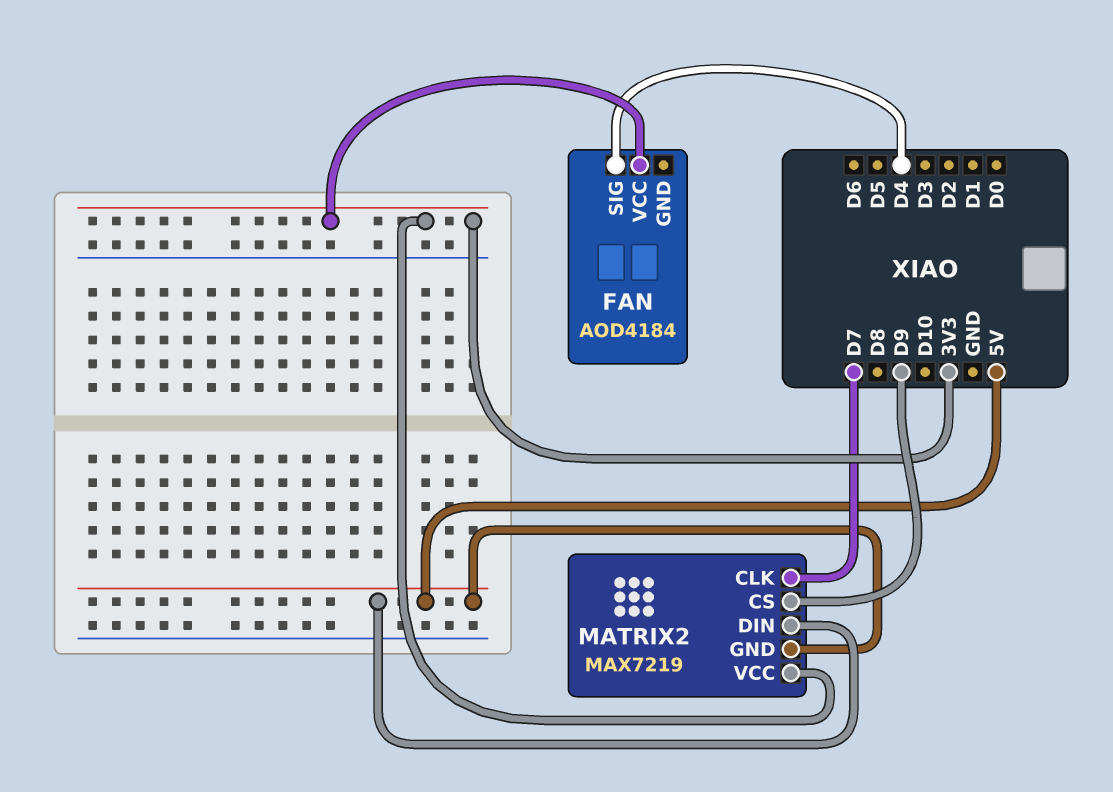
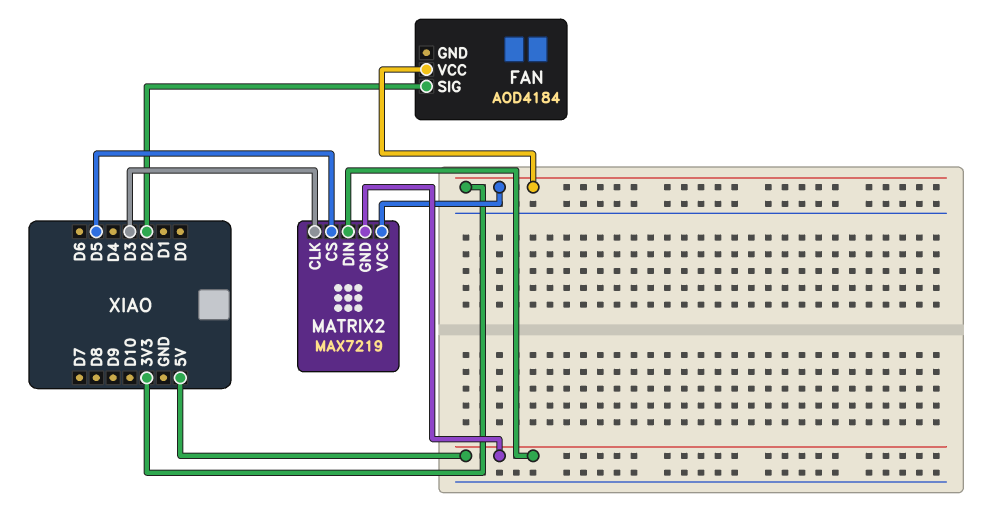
FAN pin SIG: D4 -> D2
MATRIX2 pin CLK: D7 -> D3
MATRIX2 pin CS: D9 -> D5

